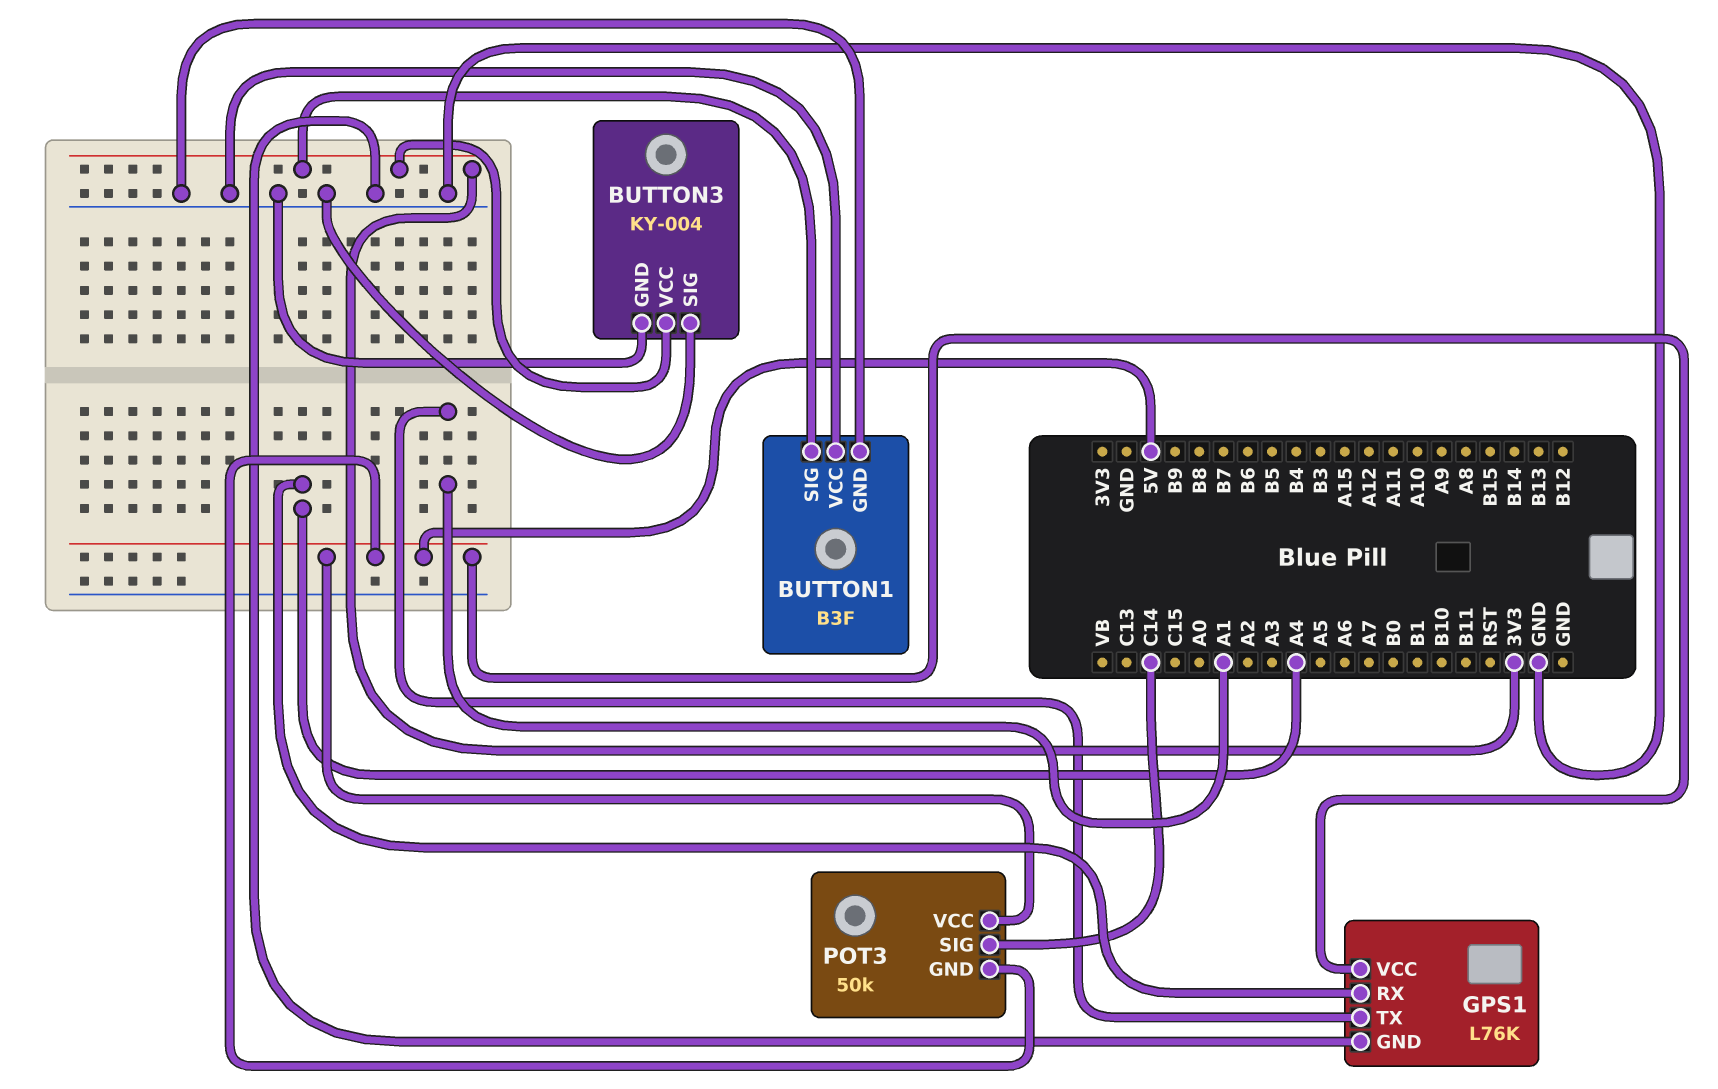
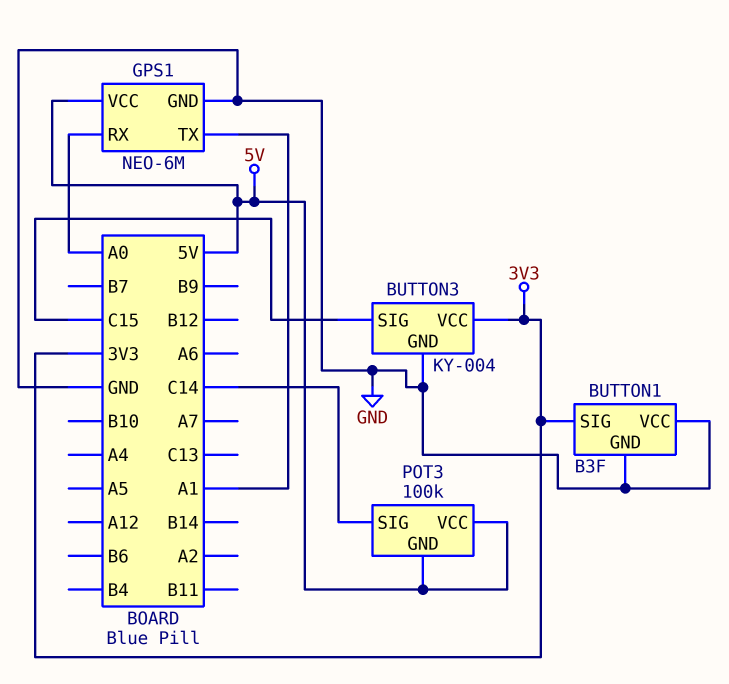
BUTTON3 pin SIG: GND -> C15
GPS1: L76K -> NEO-6M
GPS1 pin RX: A4 -> A0
POT3: 50k -> 100k

